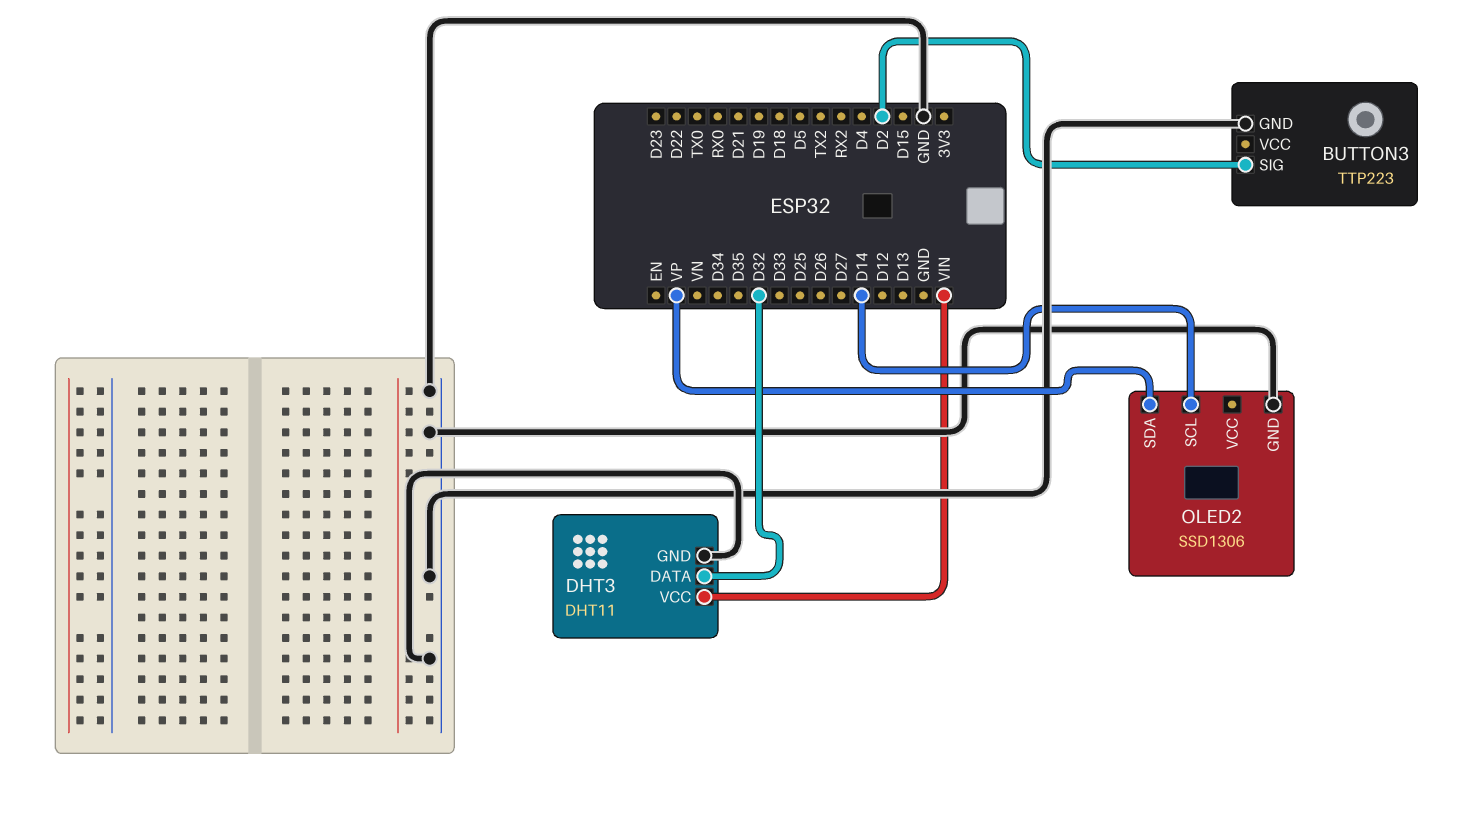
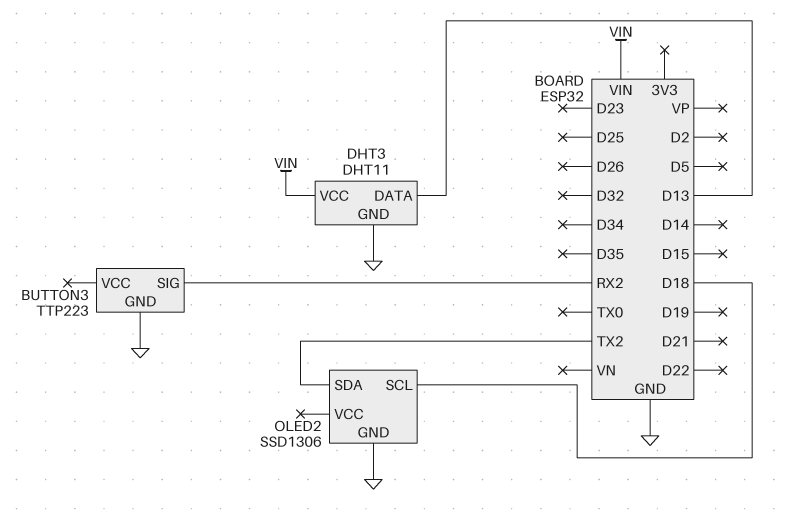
BUTTON3 pin SIG: D2 -> RX2
DHT3 pin DATA: D32 -> D13
OLED2 pin SCL: D14 -> D18
OLED2 pin SDA: VP -> TX2

